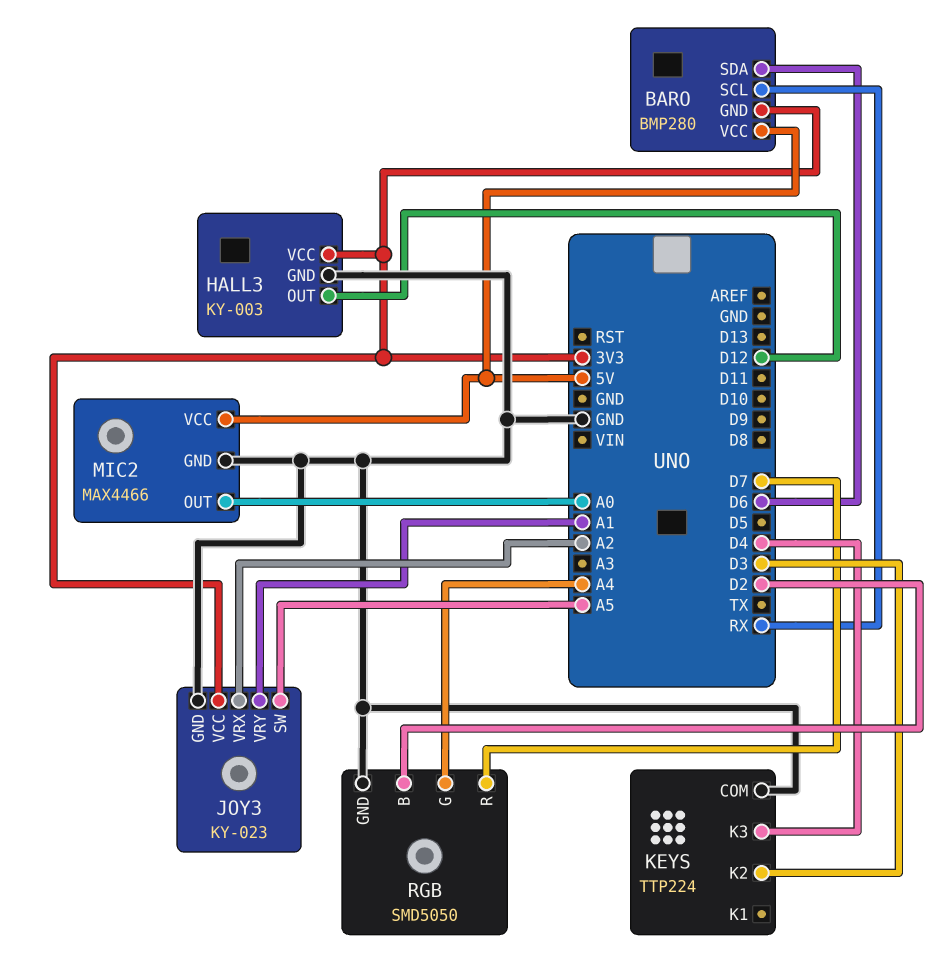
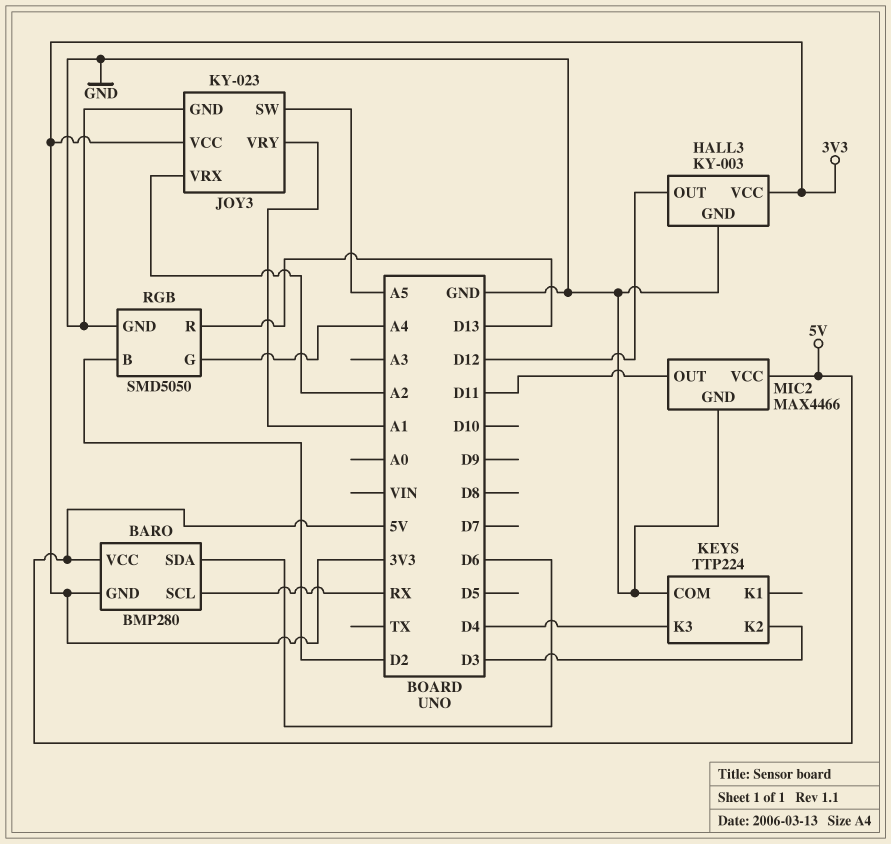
MIC2 pin OUT: A0 -> D11
RGB pin R: D7 -> D13

